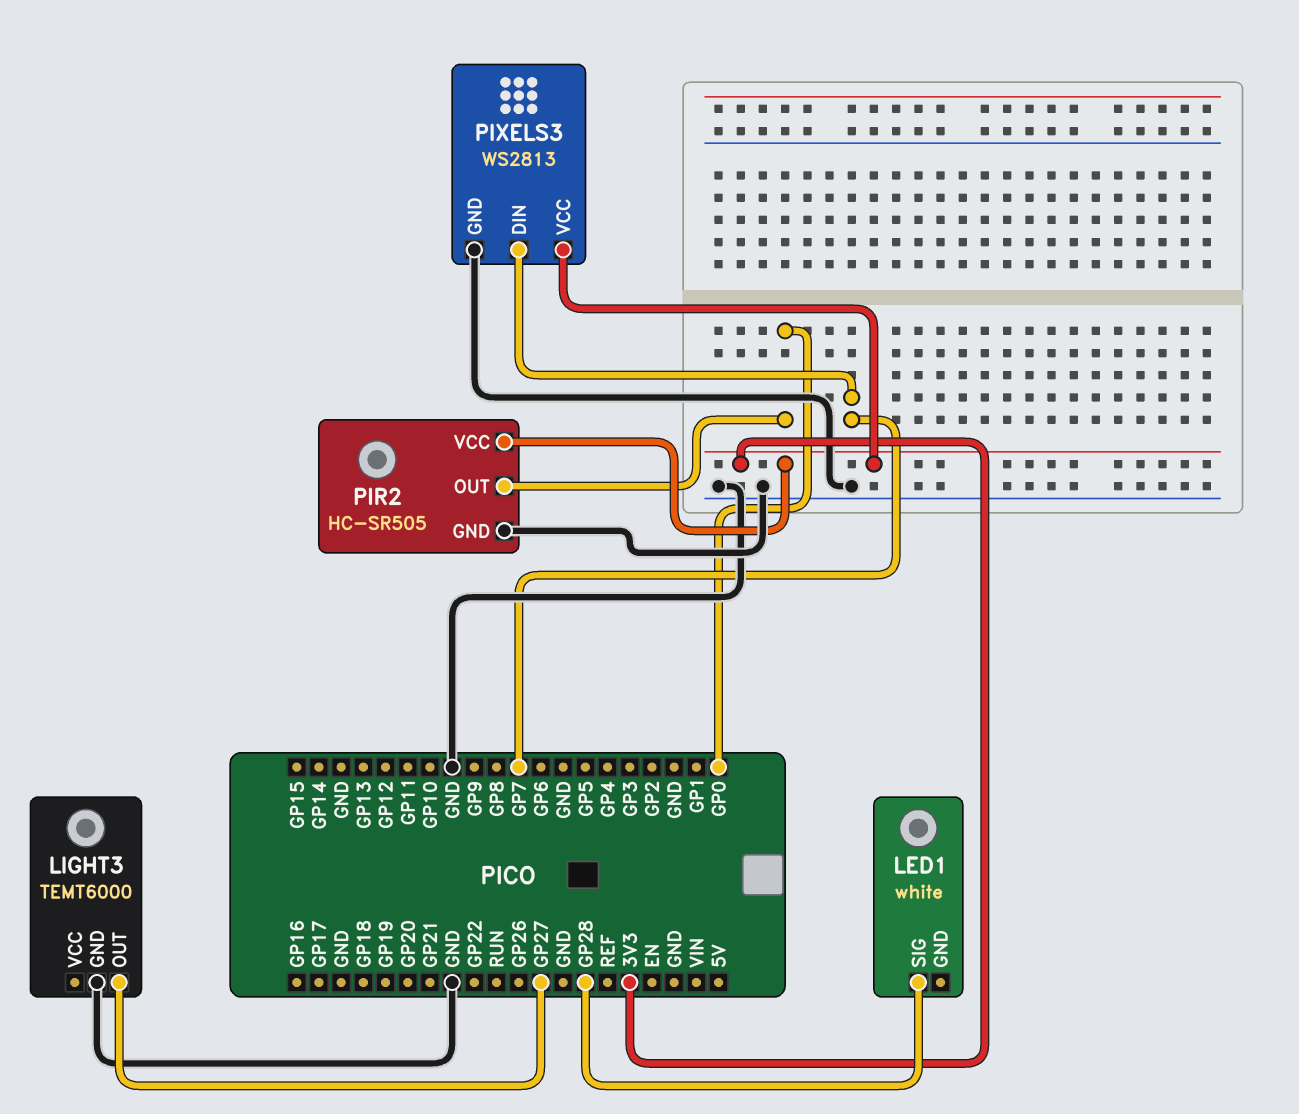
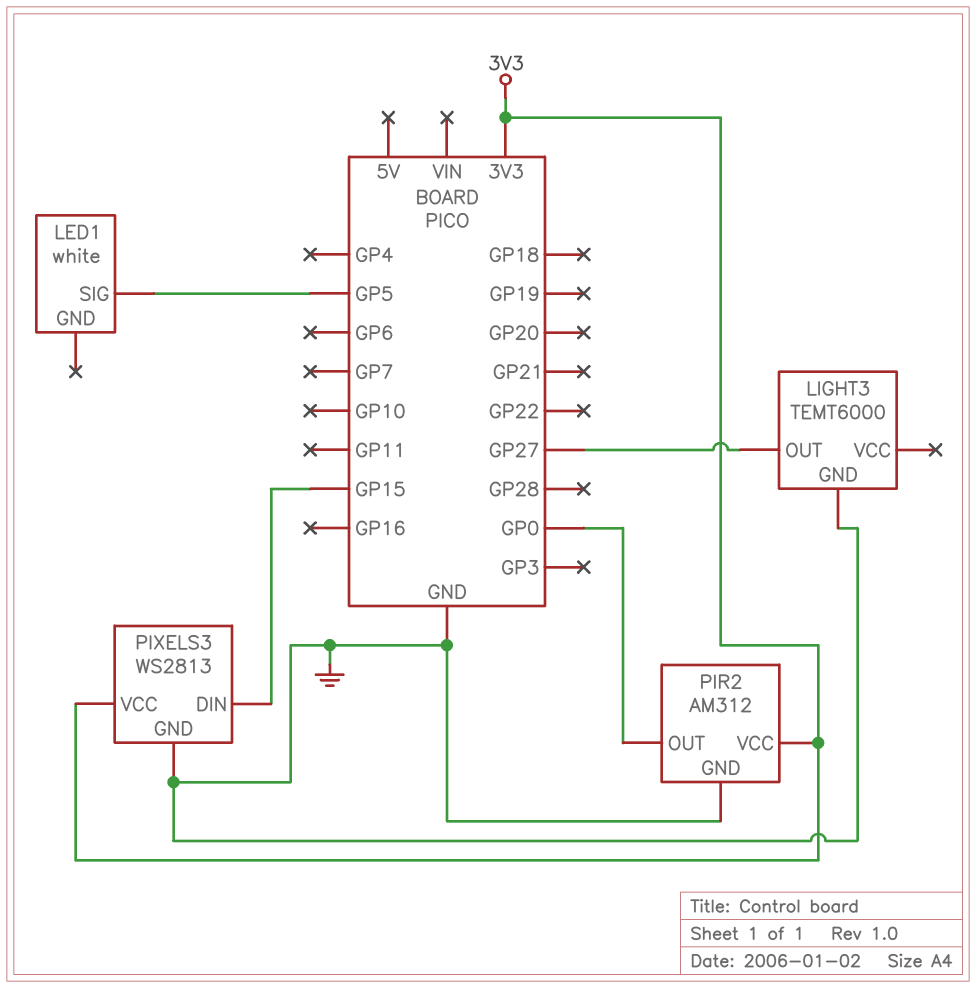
LED1 pin SIG: GP28 -> GP5
PIR2: HC-SR505 -> AM312
PIXELS3 pin DIN: GP7 -> GP15

